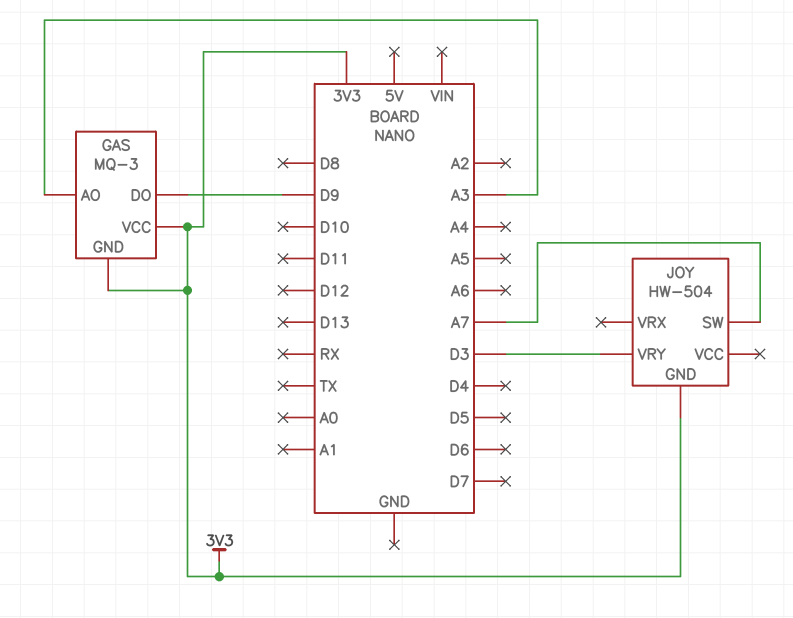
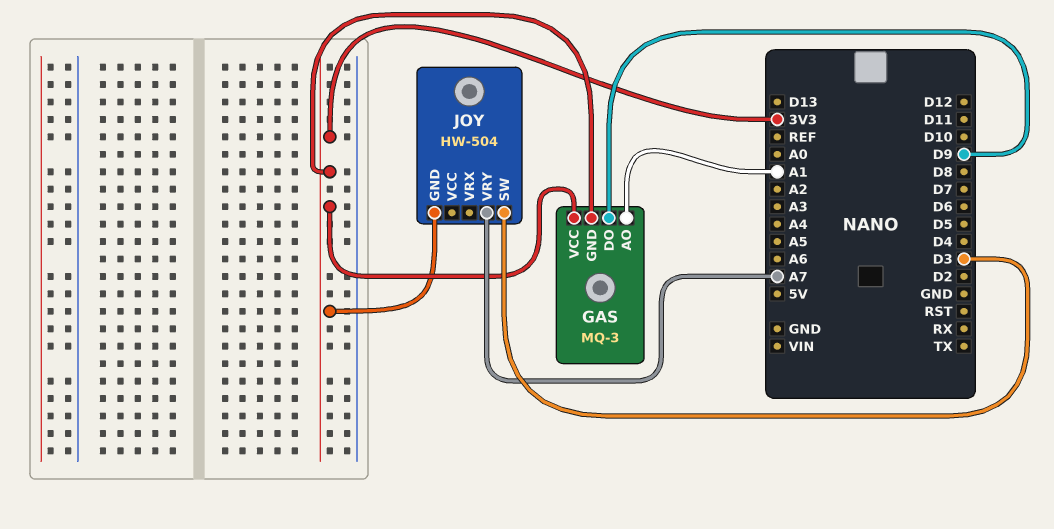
GAS pin AO: A3 -> A1
JOY pin SW: A7 -> D3
JOY pin VRY: D3 -> A7

